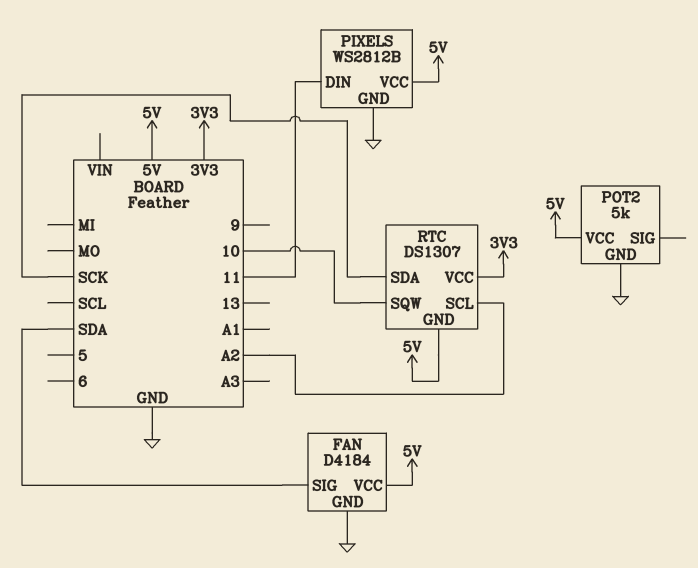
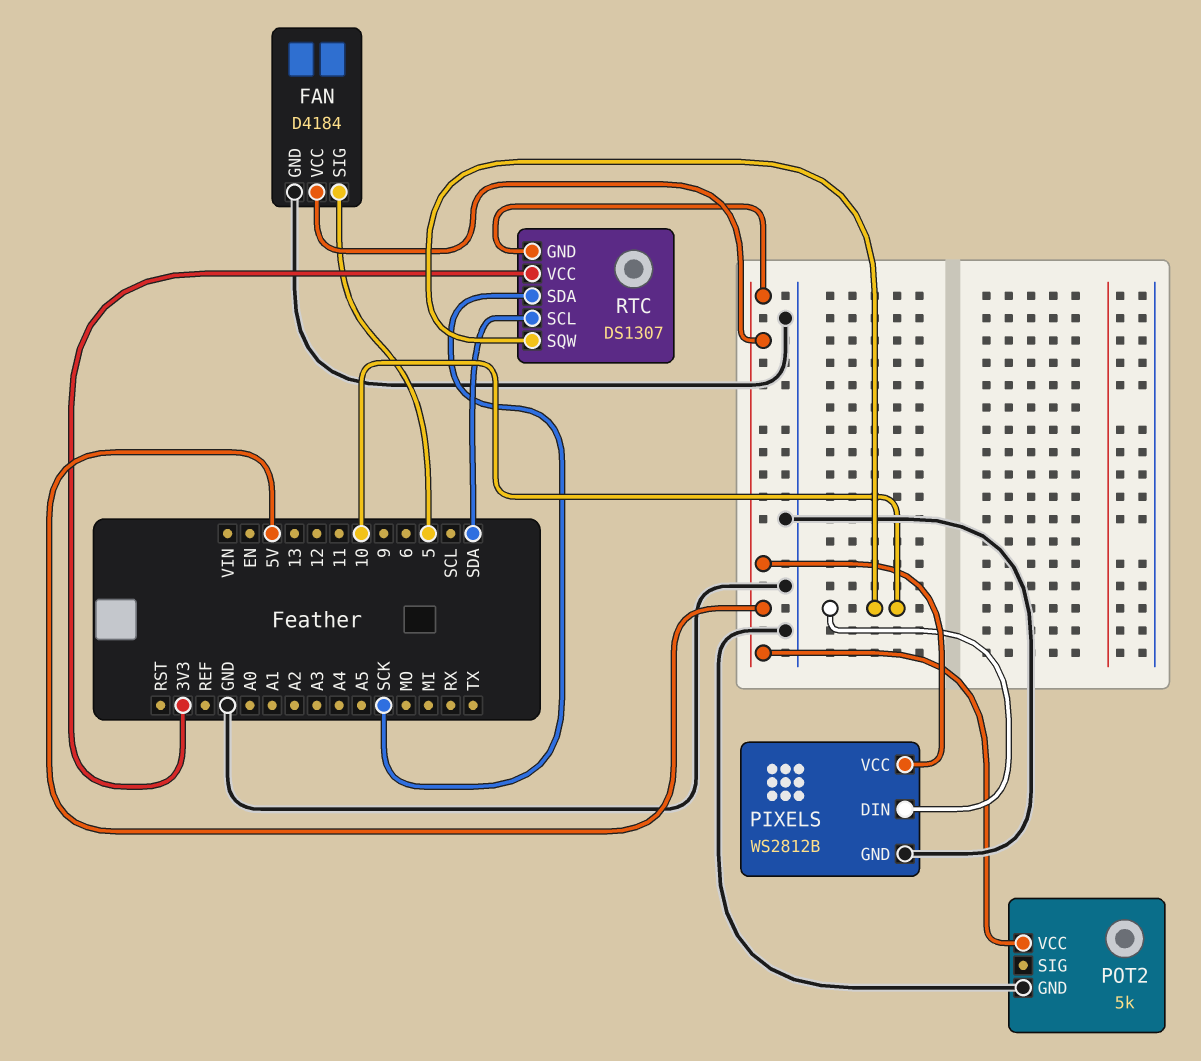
FAN pin SIG: SDA -> 5
PIXELS pin DIN: 11 -> 10
RTC pin SCL: A2 -> SDA

